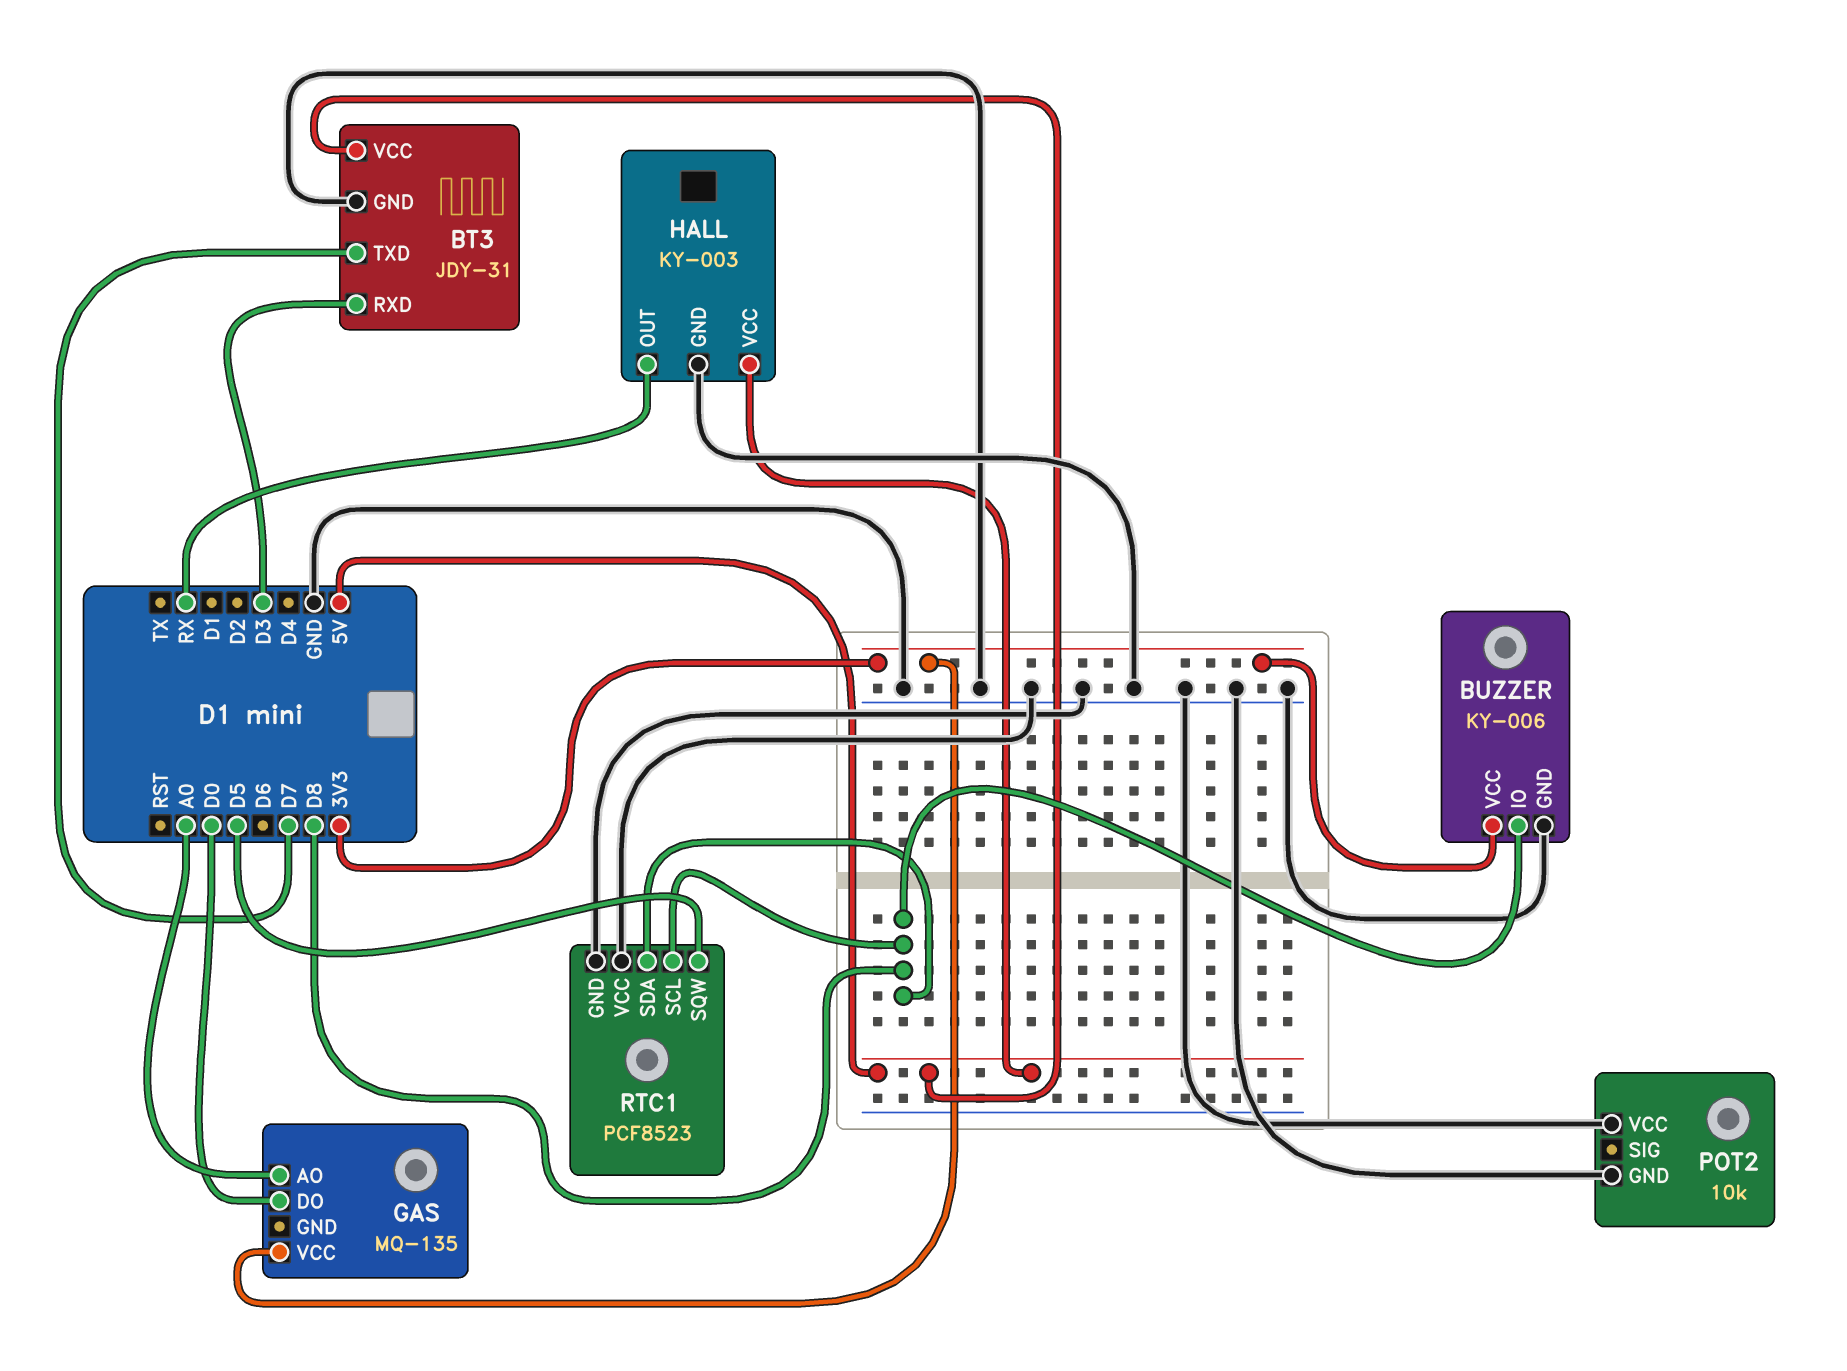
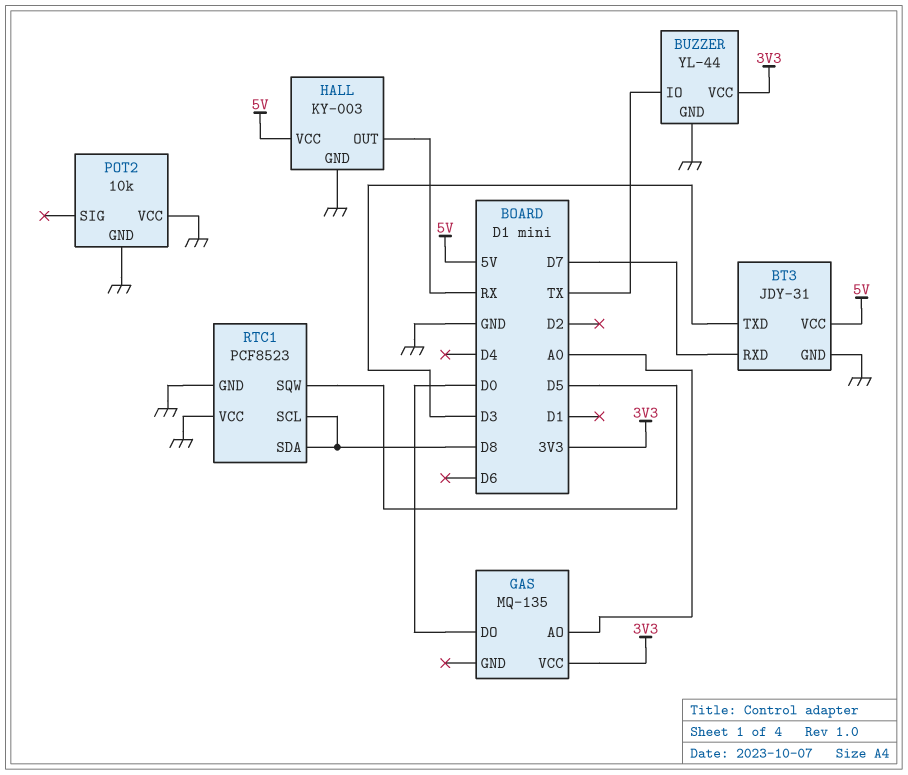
BT3 pin RXD: D3 -> D7
BT3 pin TXD: D7 -> D3
BUZZER: KY-006 -> YL-44
BUZZER pin IO: D8 -> TX

